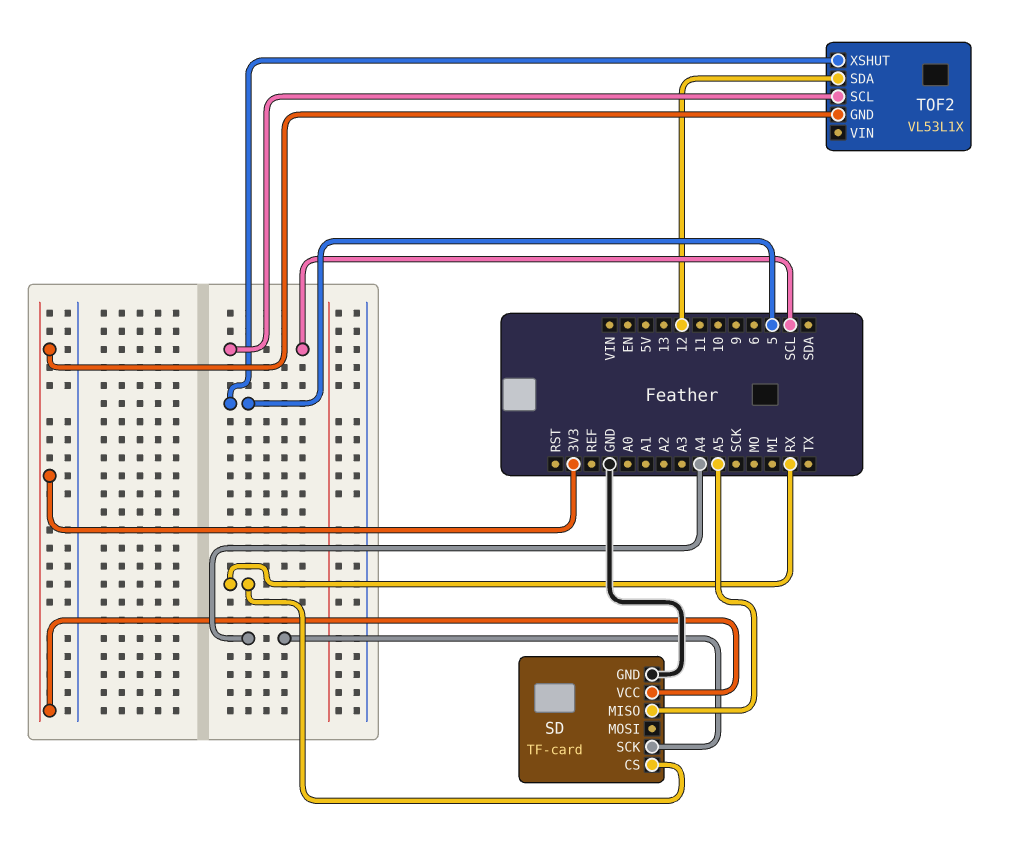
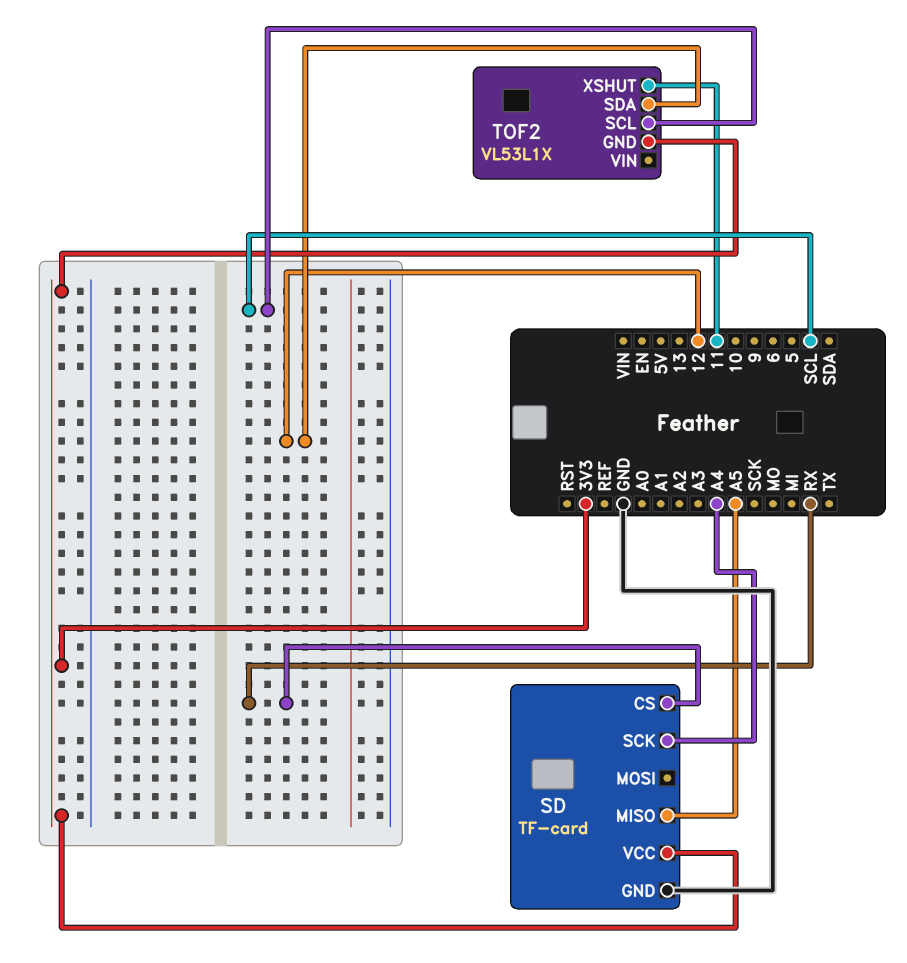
TOF2 pin XSHUT: 5 -> 11

